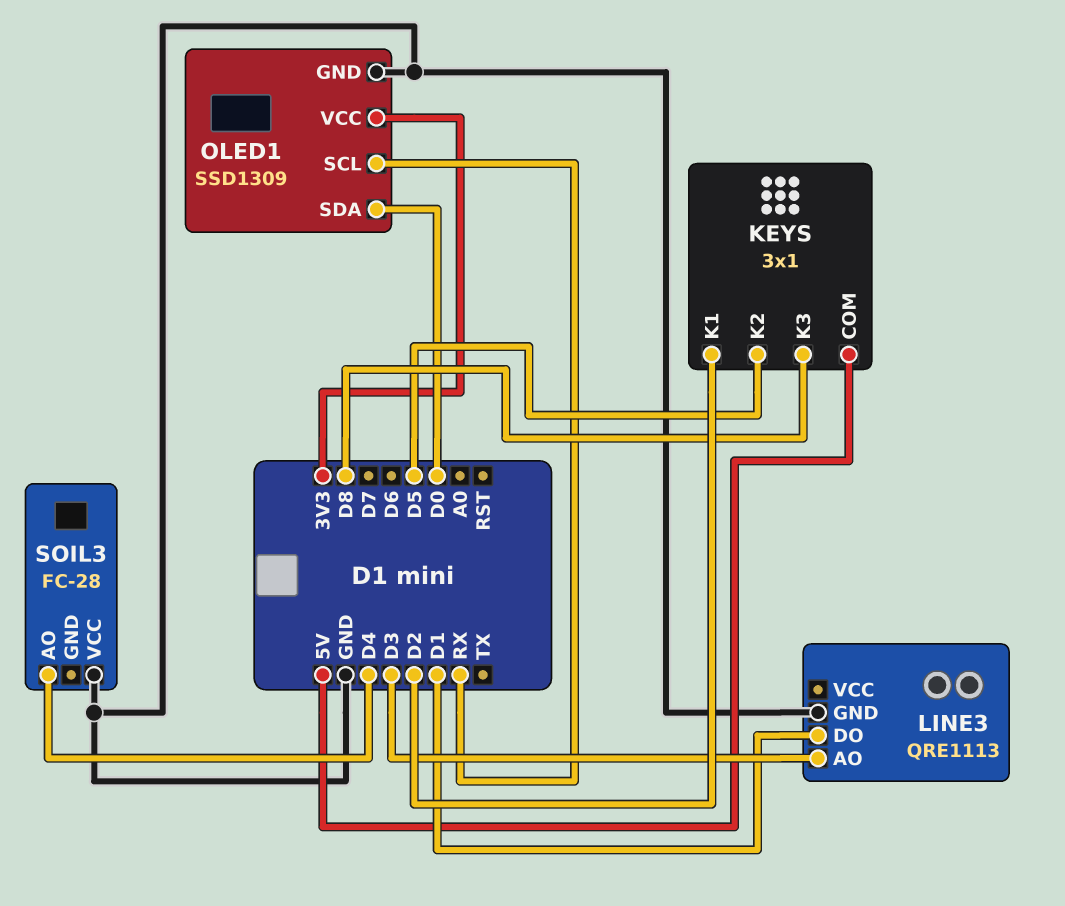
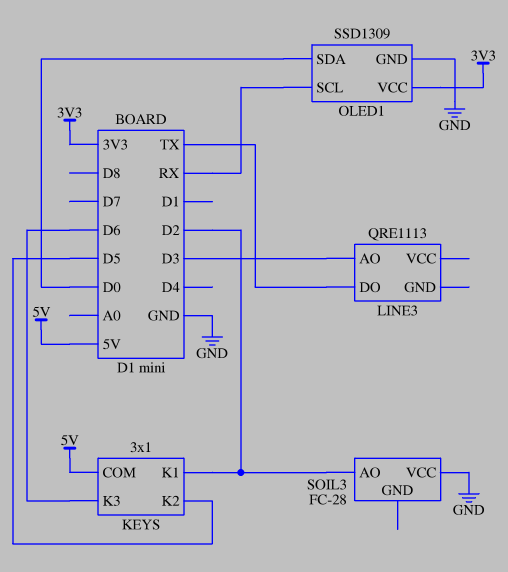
KEYS pin K3: D8 -> D6
LINE3 pin DO: D1 -> TX
LINE3 pin GND: GND -> none
SOIL3 pin AO: D4 -> D2

